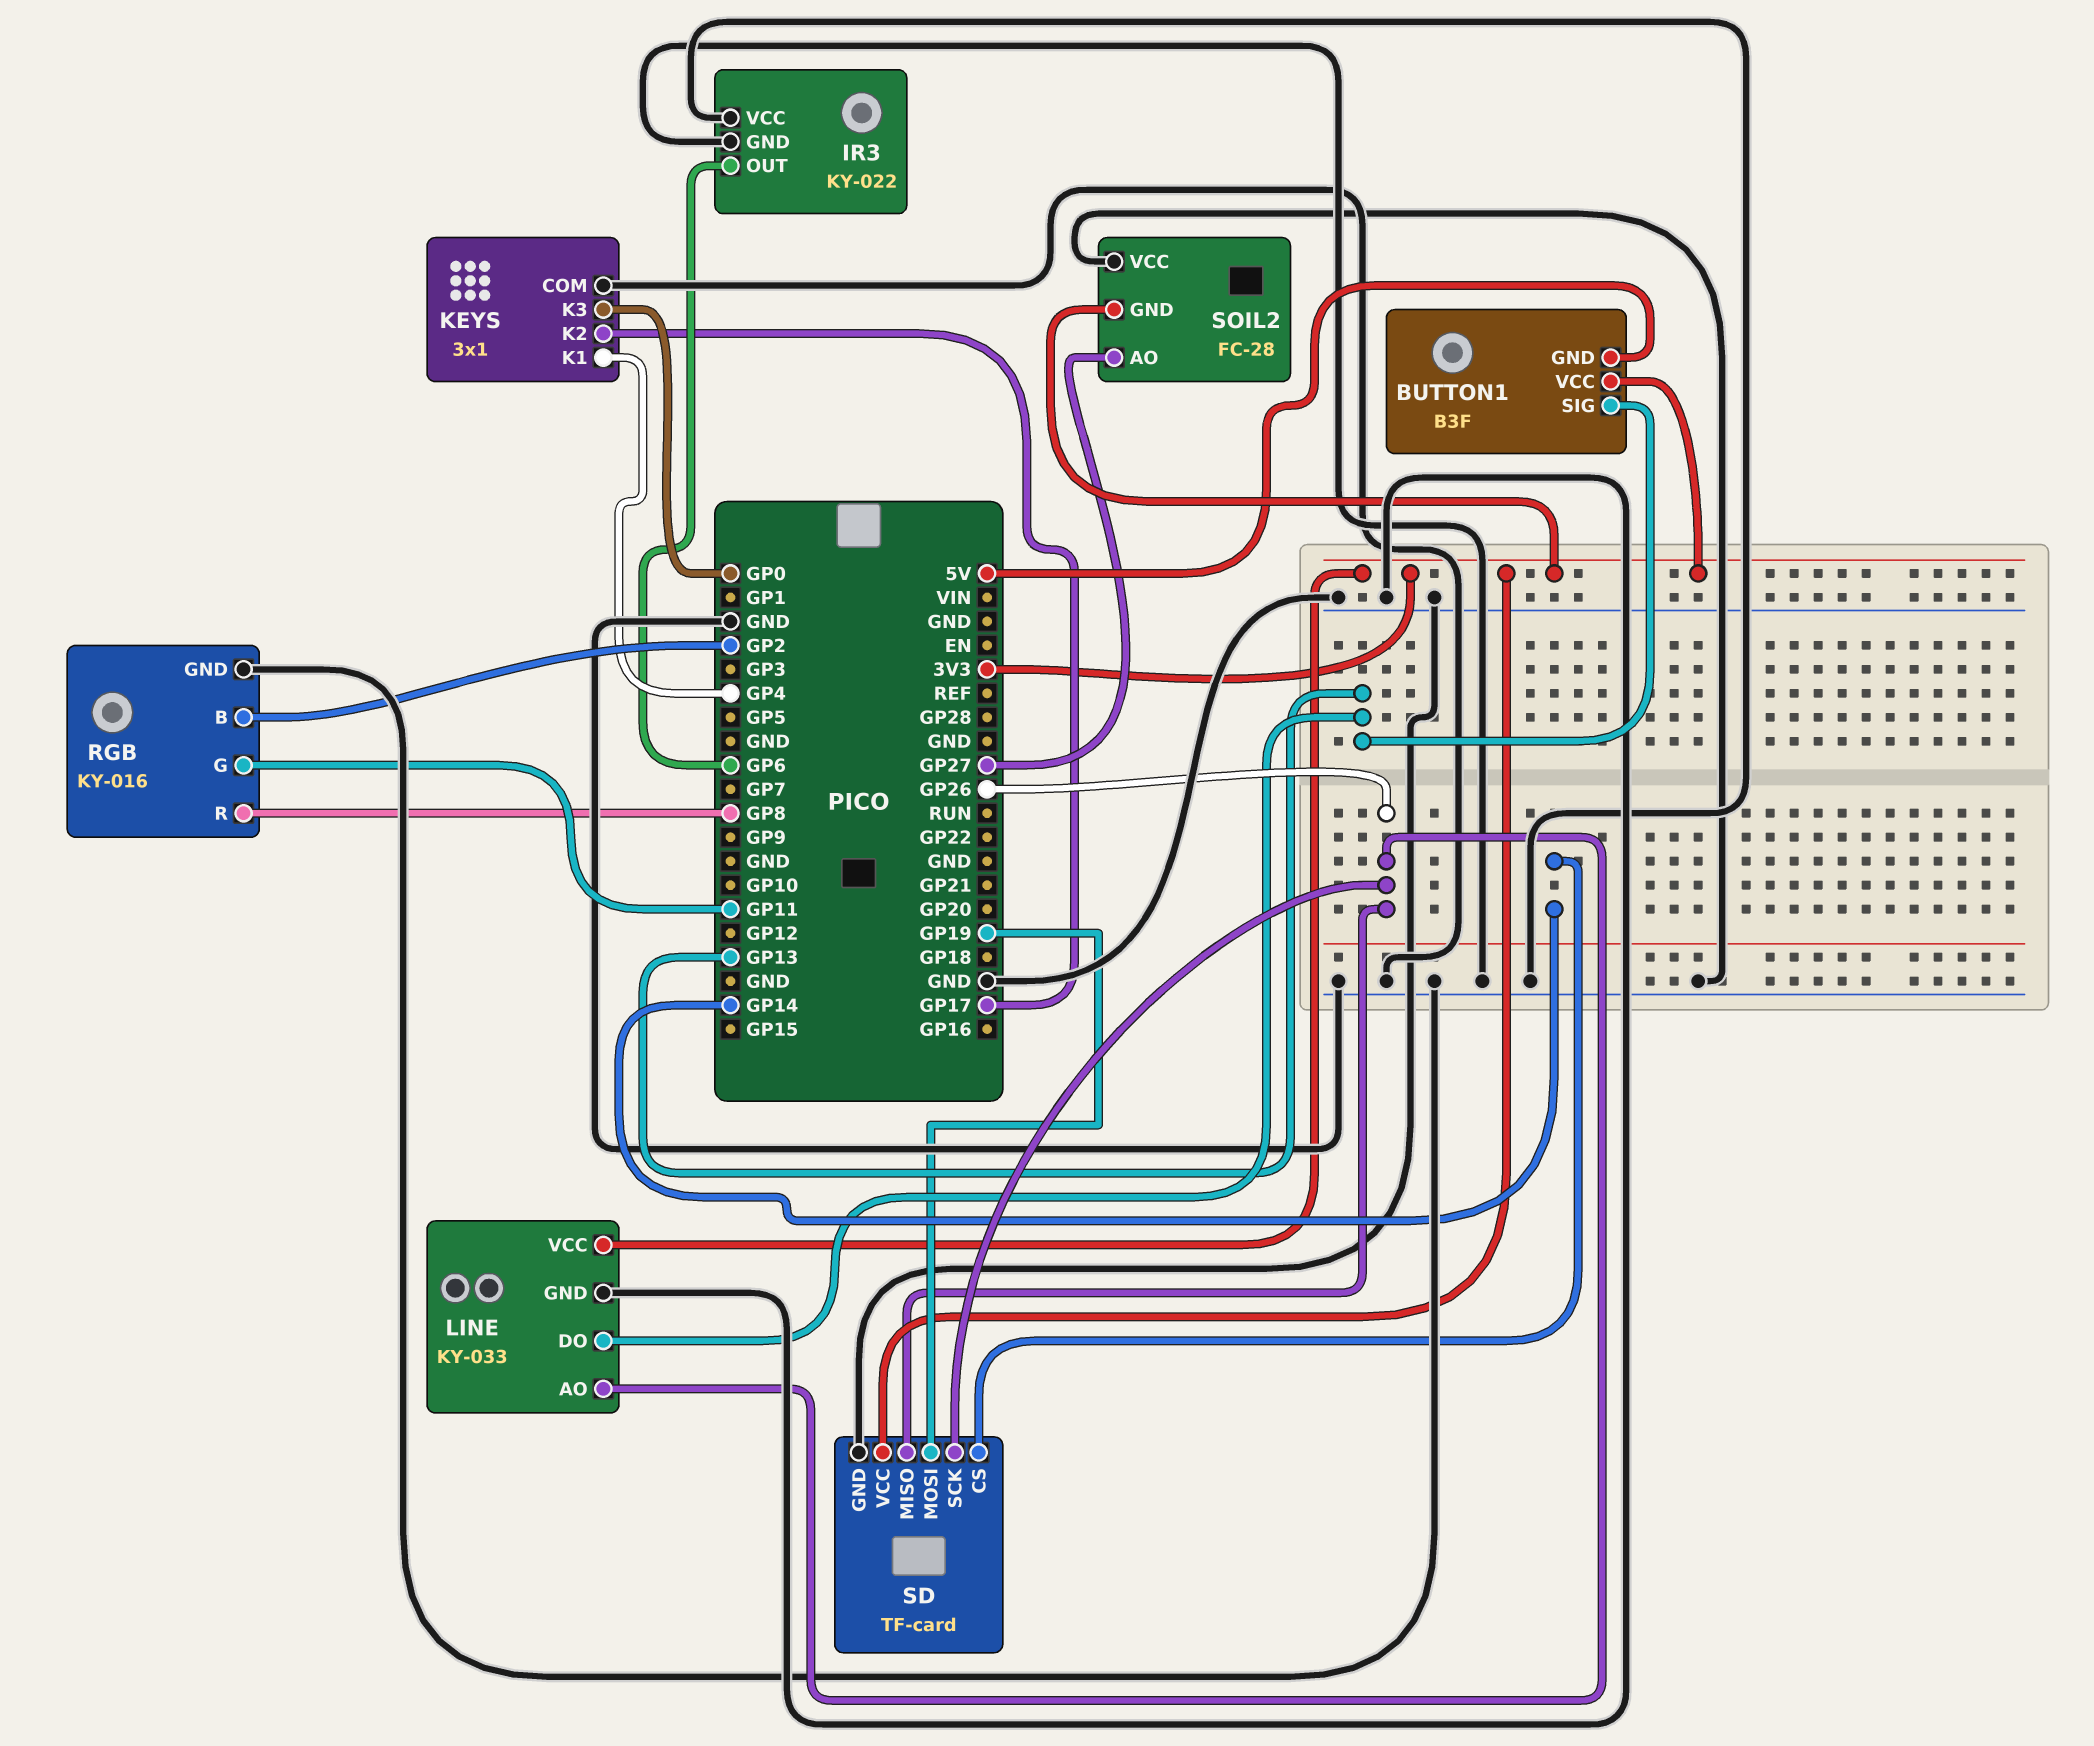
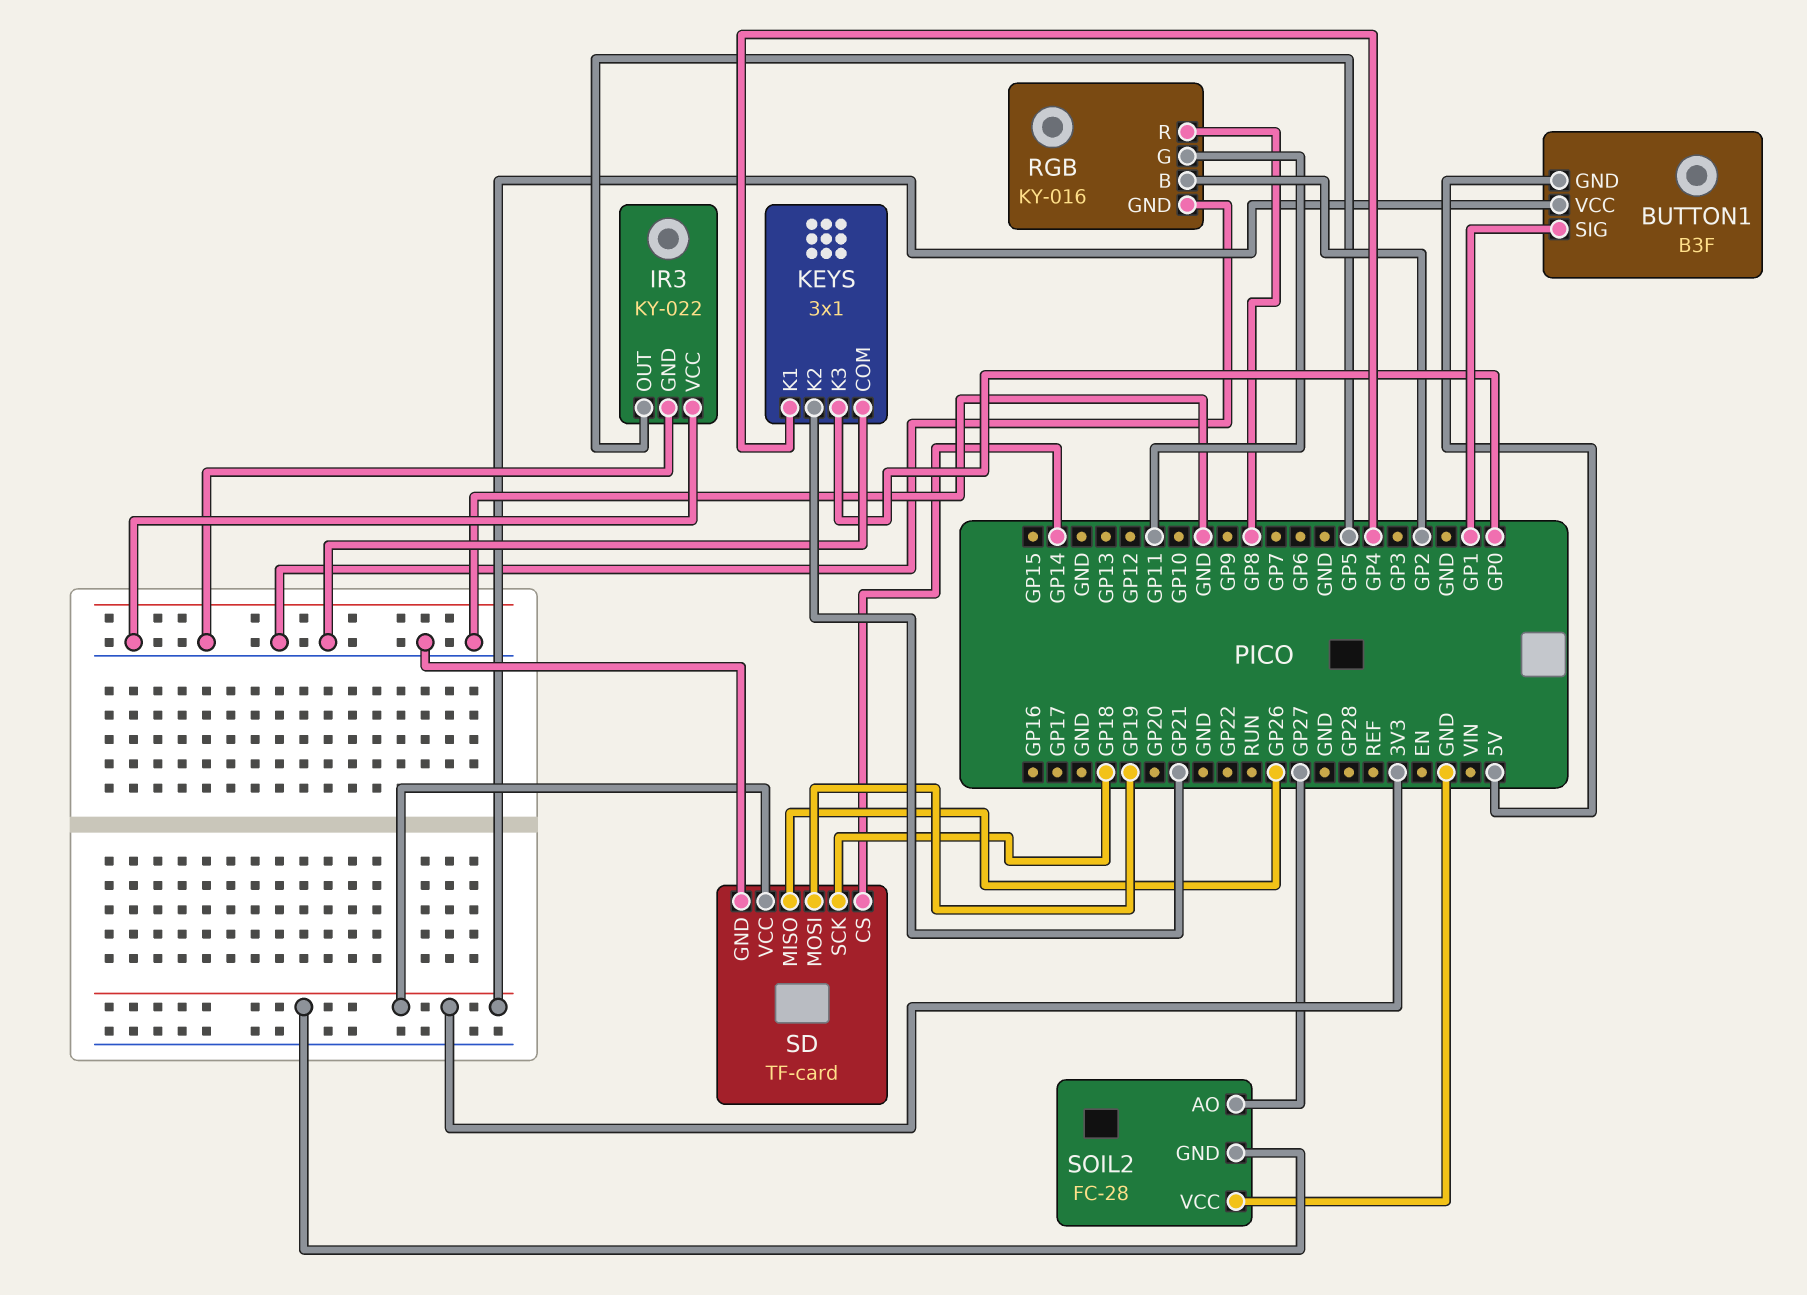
BUTTON1 pin SIG: GP13 -> GP1
IR3 pin OUT: GP6 -> GP5
KEYS pin K2: GP17 -> GP21
LINE: KY-033 -> none
LINE pin AO: GP26 -> none
LINE pin DO: GP13 -> none
LINE pin GND: GND -> none
LINE pin VCC: 3V3 -> none
SD pin SCK: GP26 -> GP18

